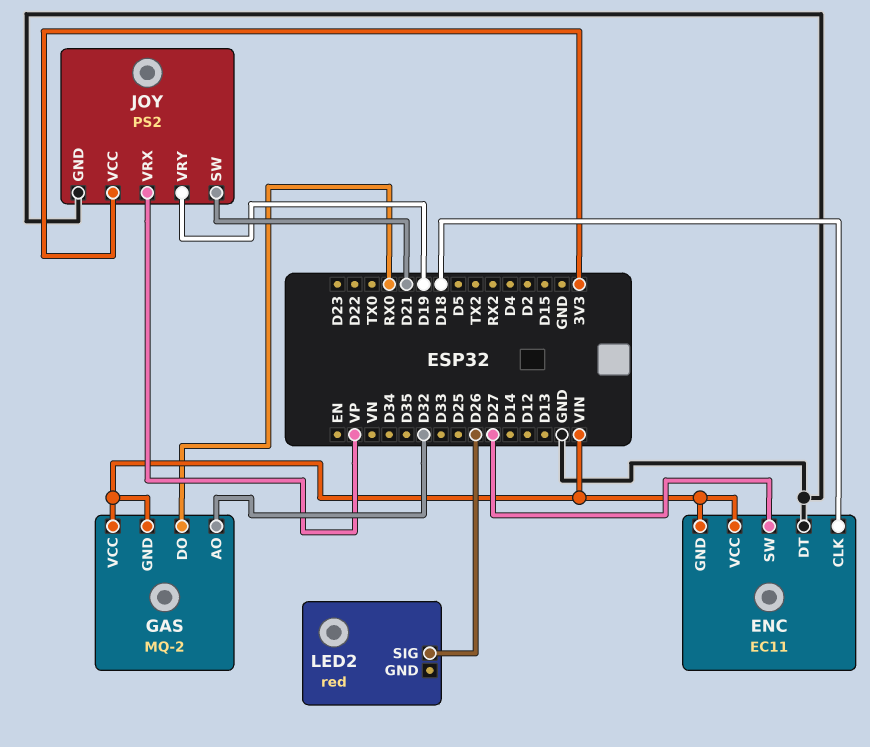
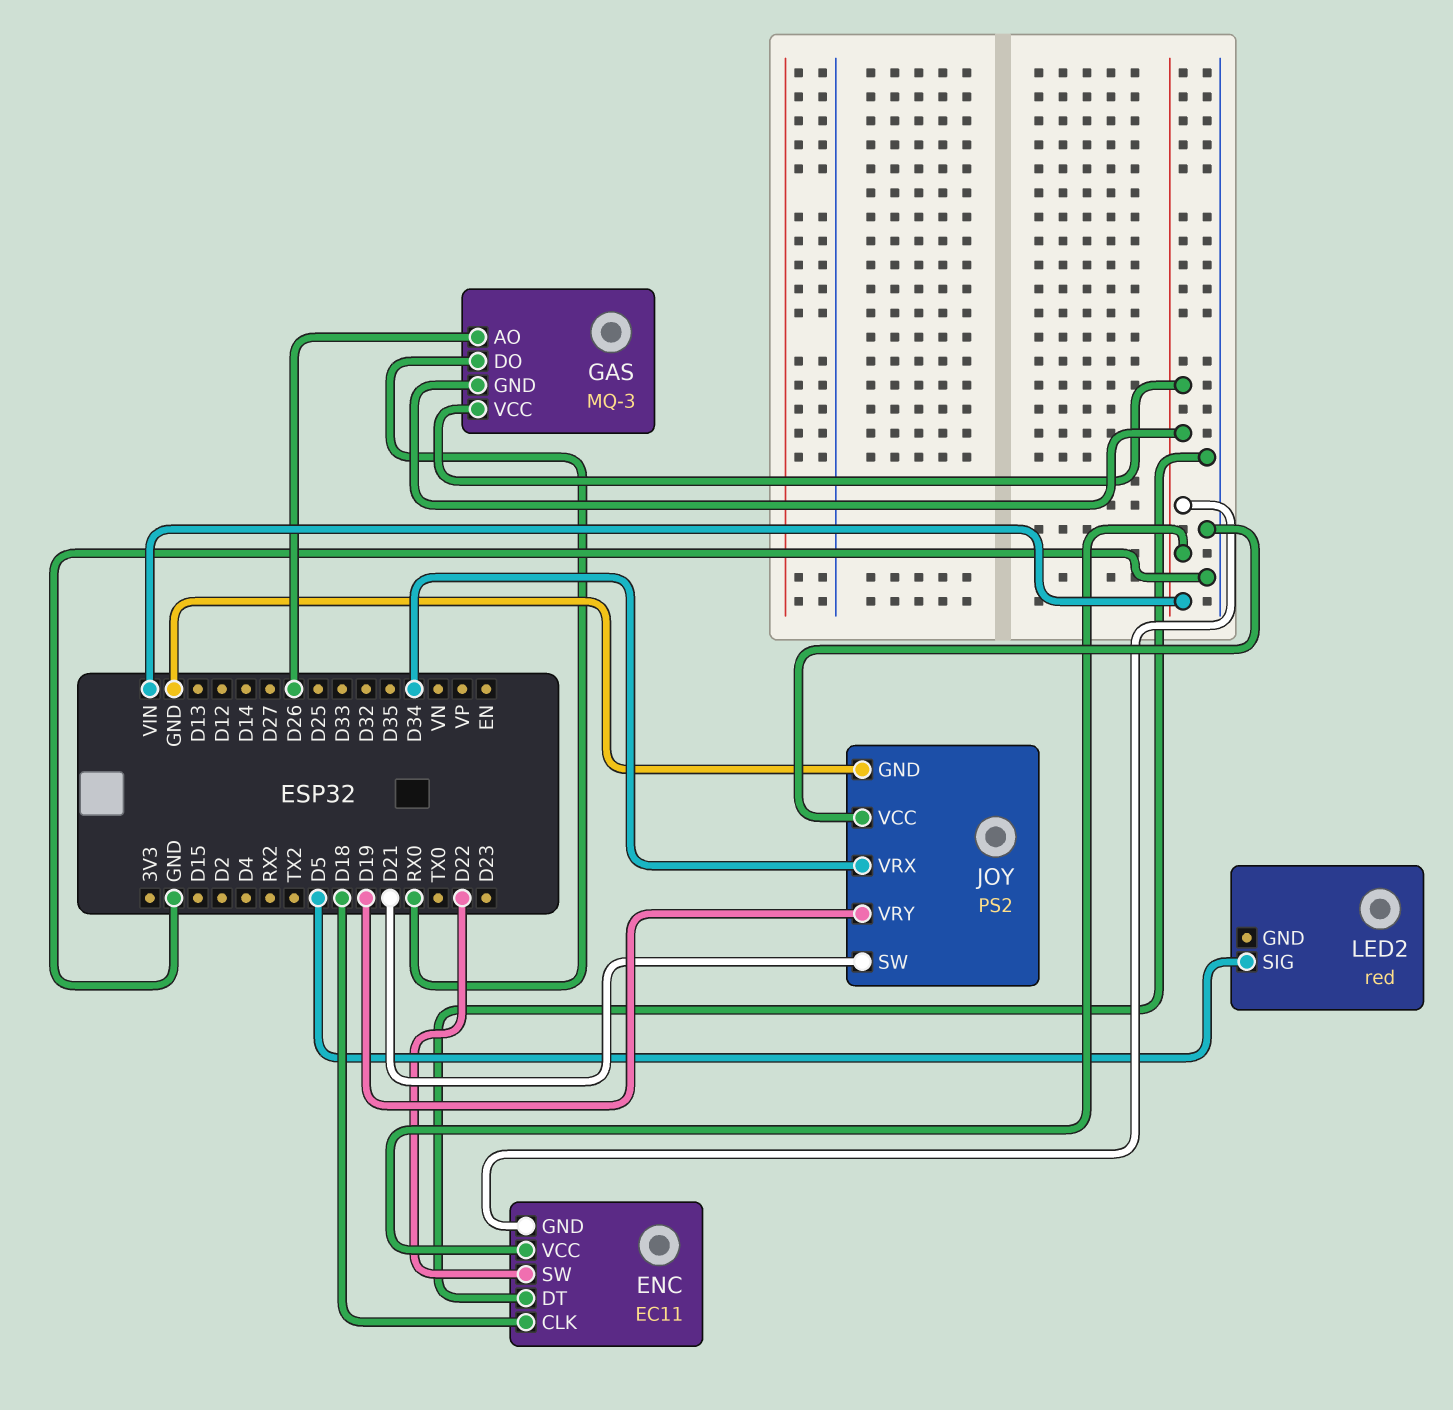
ENC pin SW: D27 -> D22
GAS: MQ-2 -> MQ-3
GAS pin AO: D32 -> D26
JOY pin VCC: 3V3 -> GND
JOY pin VRX: VP -> D34
LED2 pin SIG: D26 -> D5

